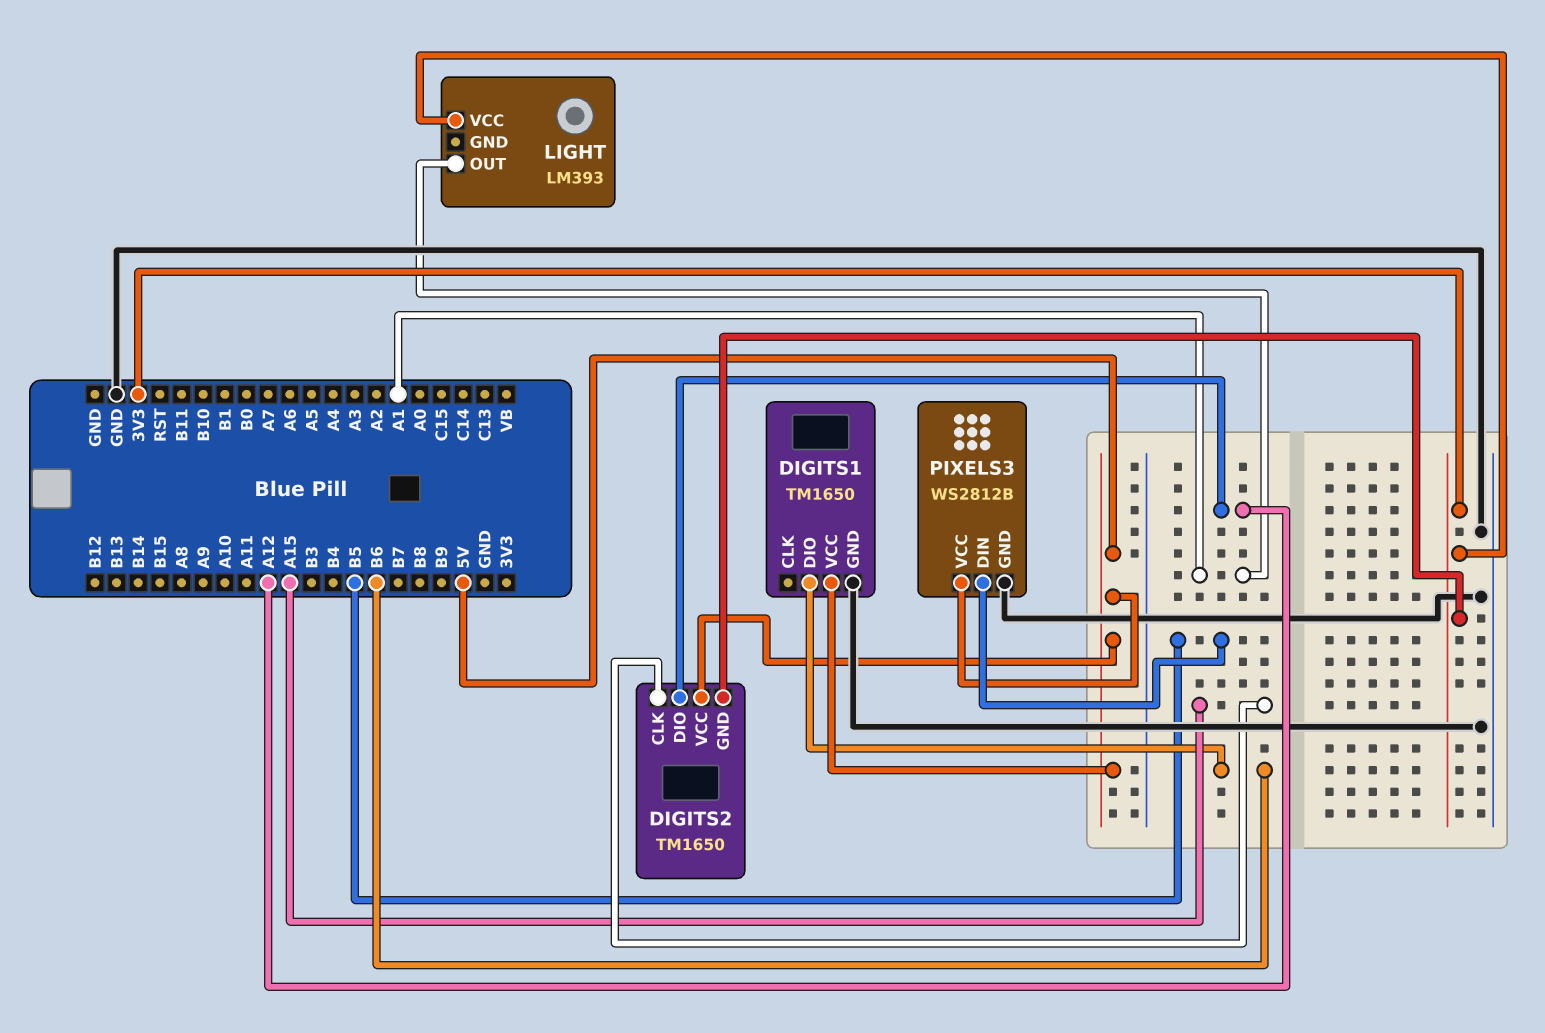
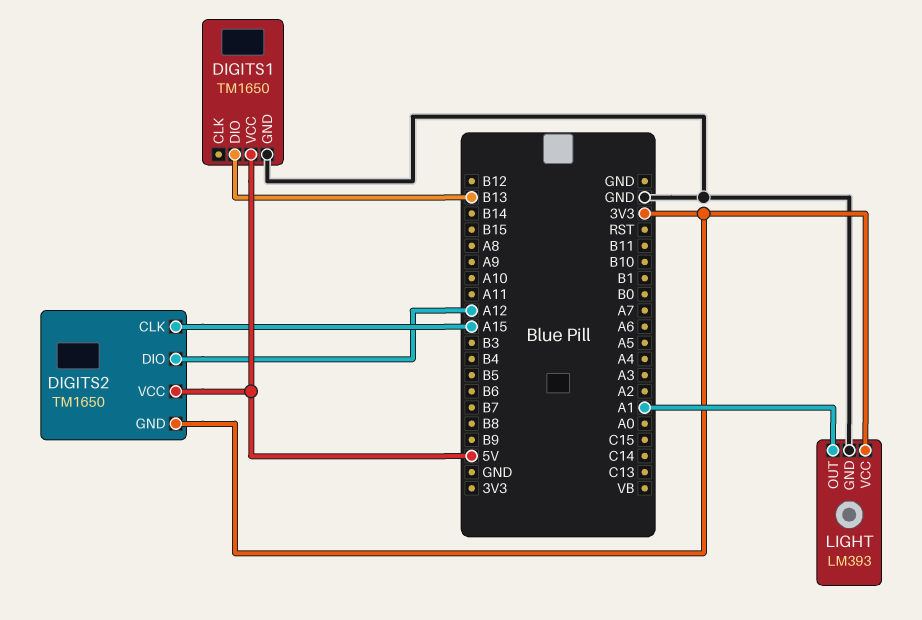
DIGITS1 pin DIO: B6 -> B13
LIGHT pin GND: none -> GND
PIXELS3: WS2812B -> none
PIXELS3 pin DIN: B5 -> none
PIXELS3 pin GND: GND -> none
PIXELS3 pin VCC: 5V -> none

